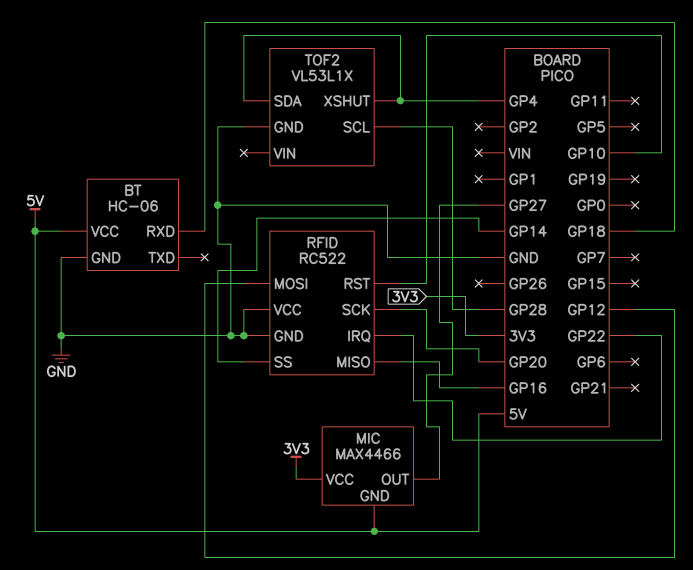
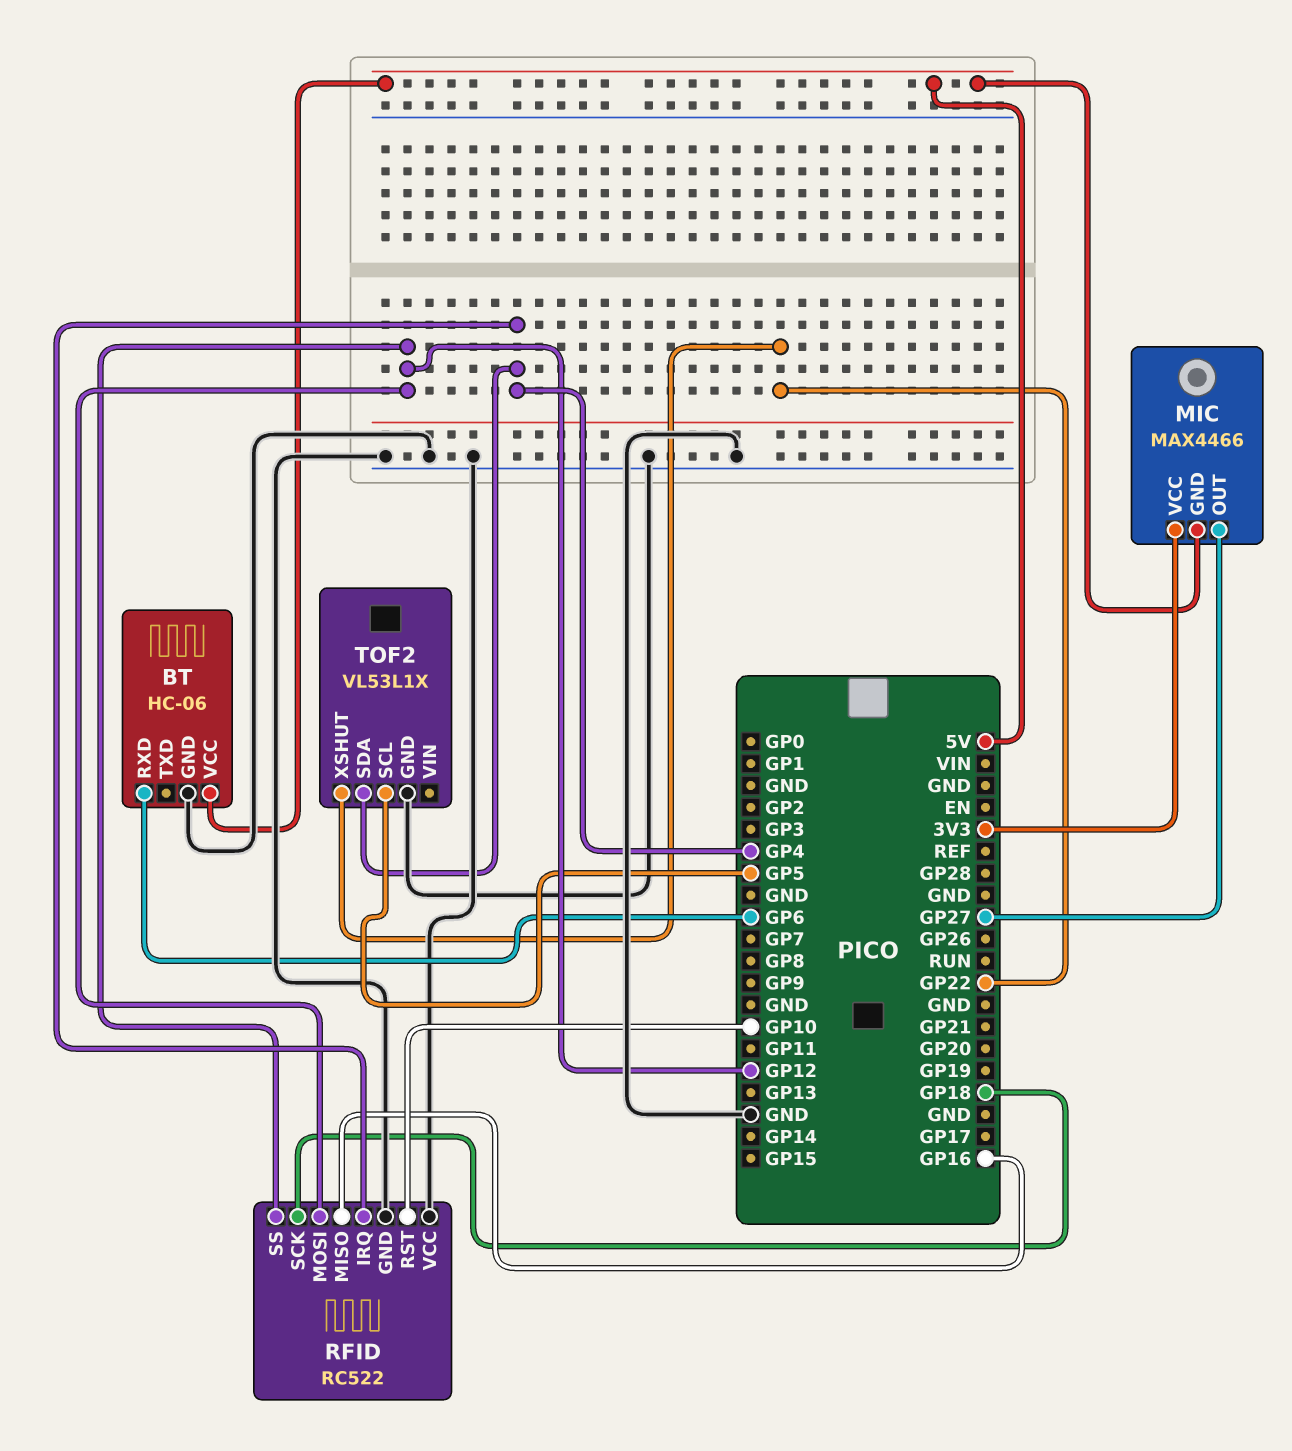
BT pin RXD: GP18 -> GP6
RFID pin IRQ: GP22 -> GP4
RFID pin SCK: GP20 -> GP18
RFID pin SS: GP14 -> GP12
TOF2 pin SCL: GP28 -> GP5
TOF2 pin XSHUT: GP4 -> GP22

